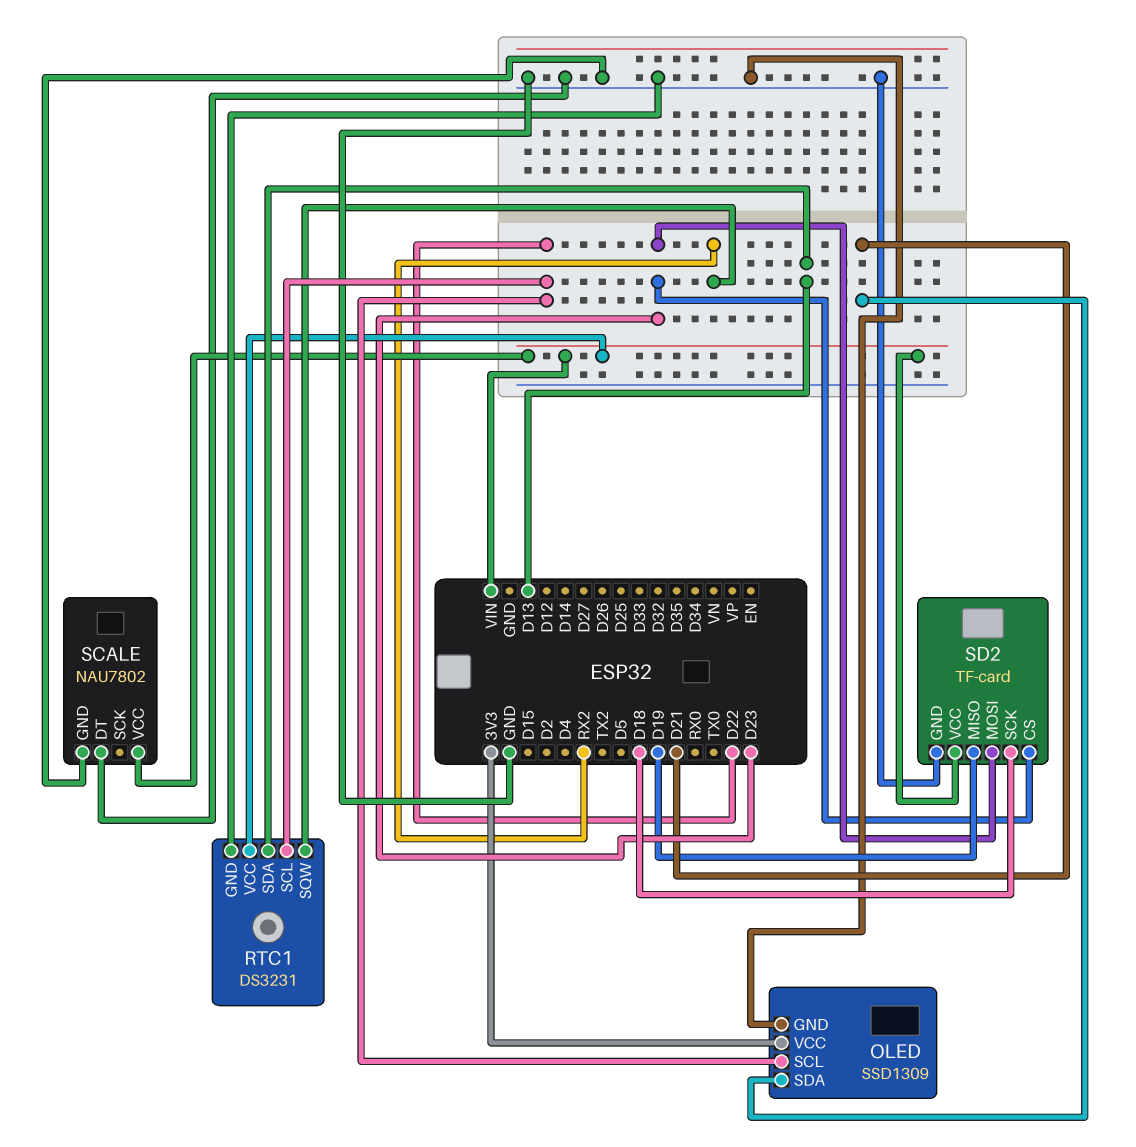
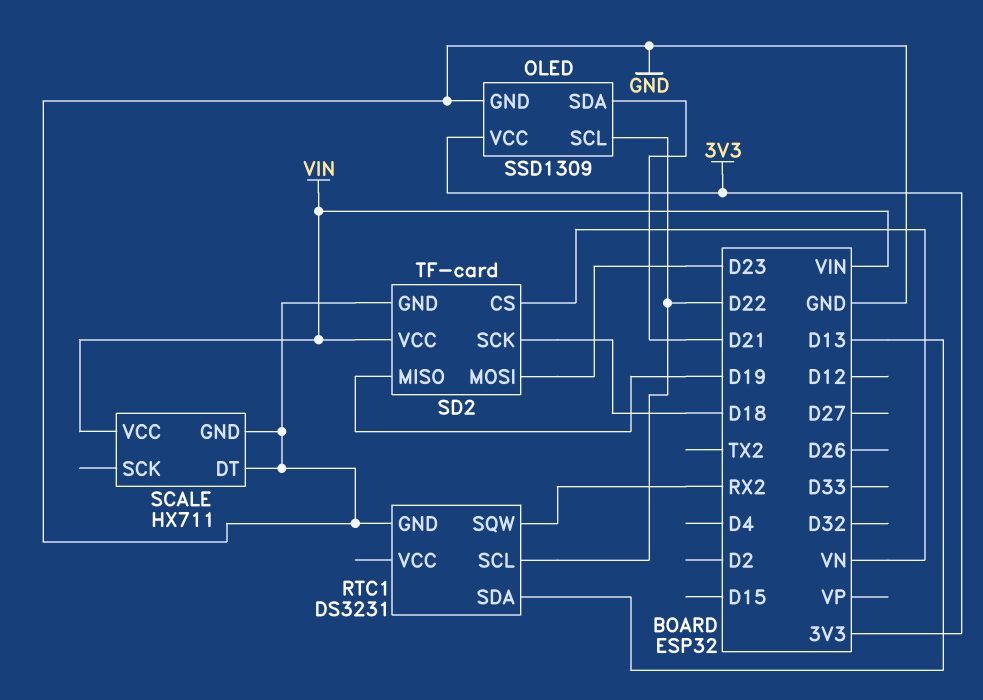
RTC1 pin VCC: VIN -> none
SCALE: NAU7802 -> HX711
SD2 pin CS: D23 -> VN

